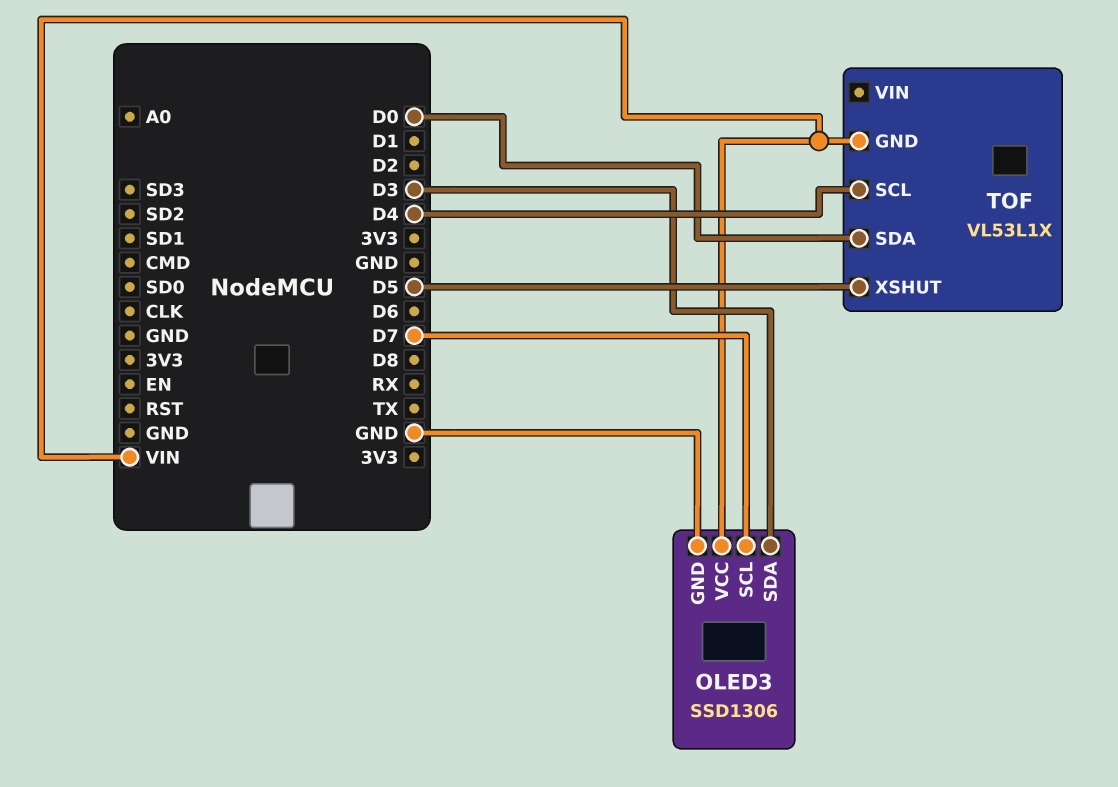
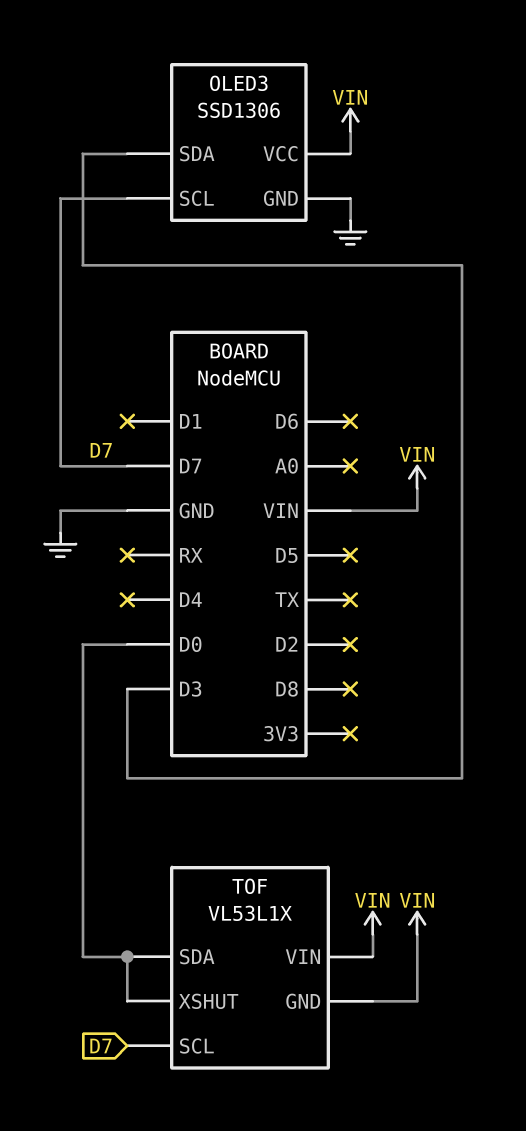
TOF pin SCL: D4 -> D7
TOF pin VIN: none -> VIN
TOF pin XSHUT: D5 -> D0

